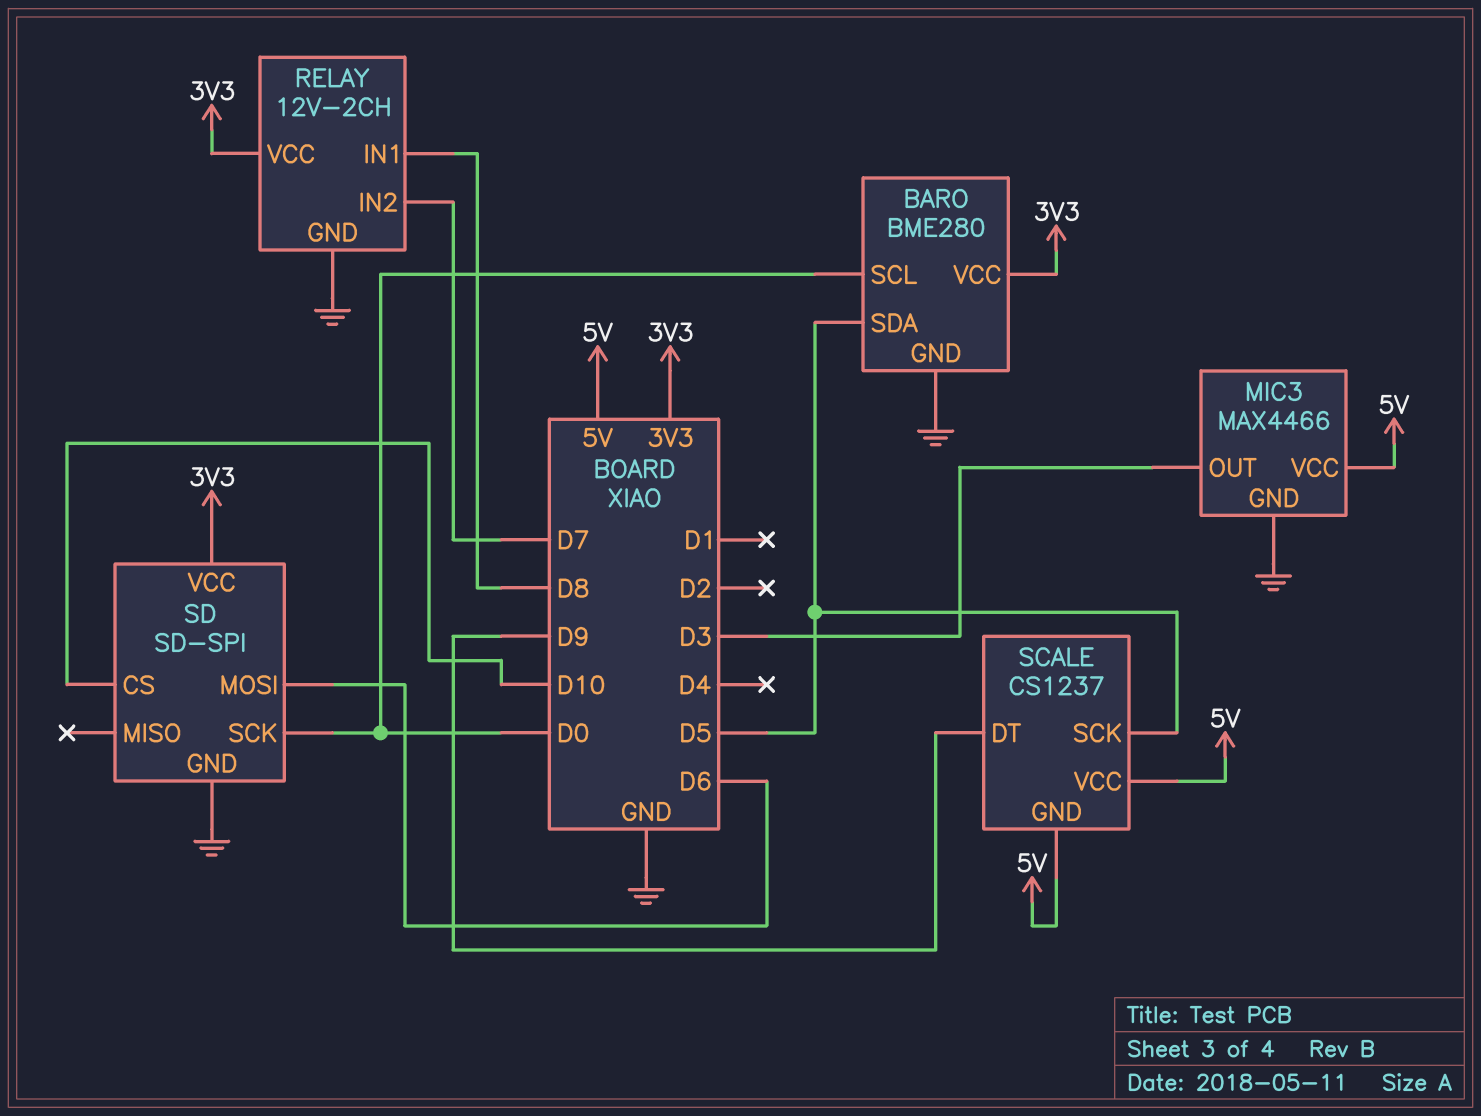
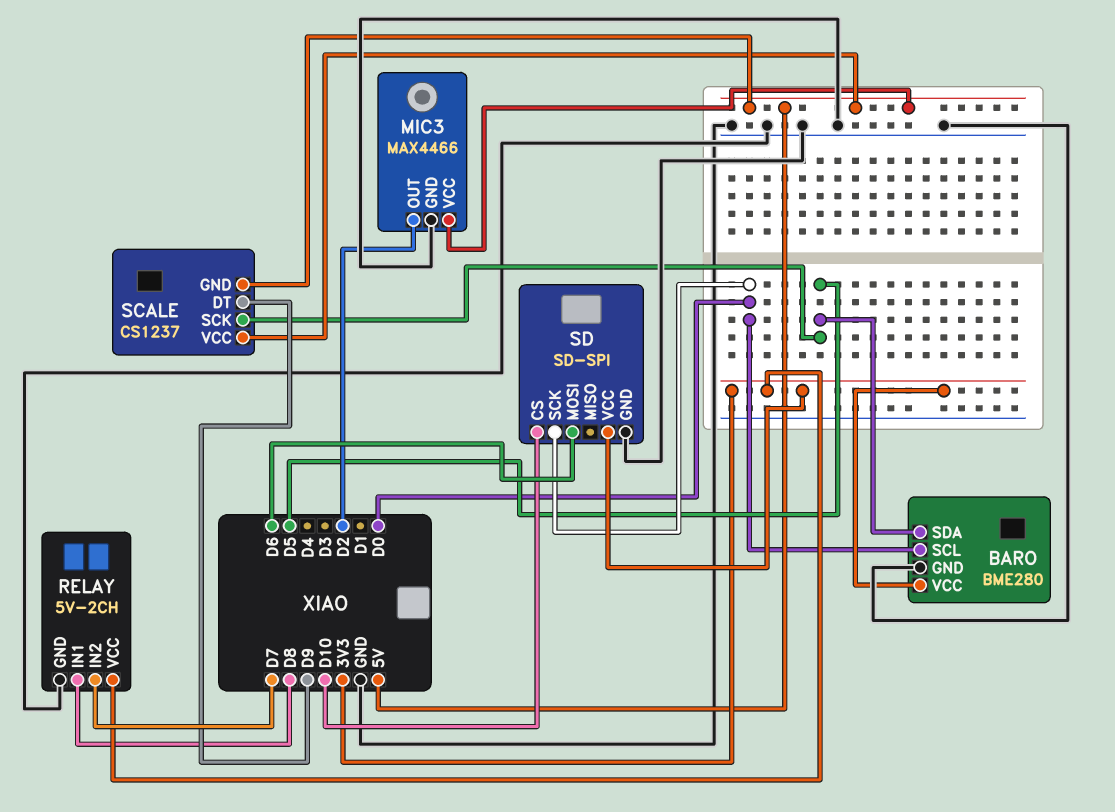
MIC3 pin OUT: D3 -> D2
RELAY: 12V-2CH -> 5V-2CH

